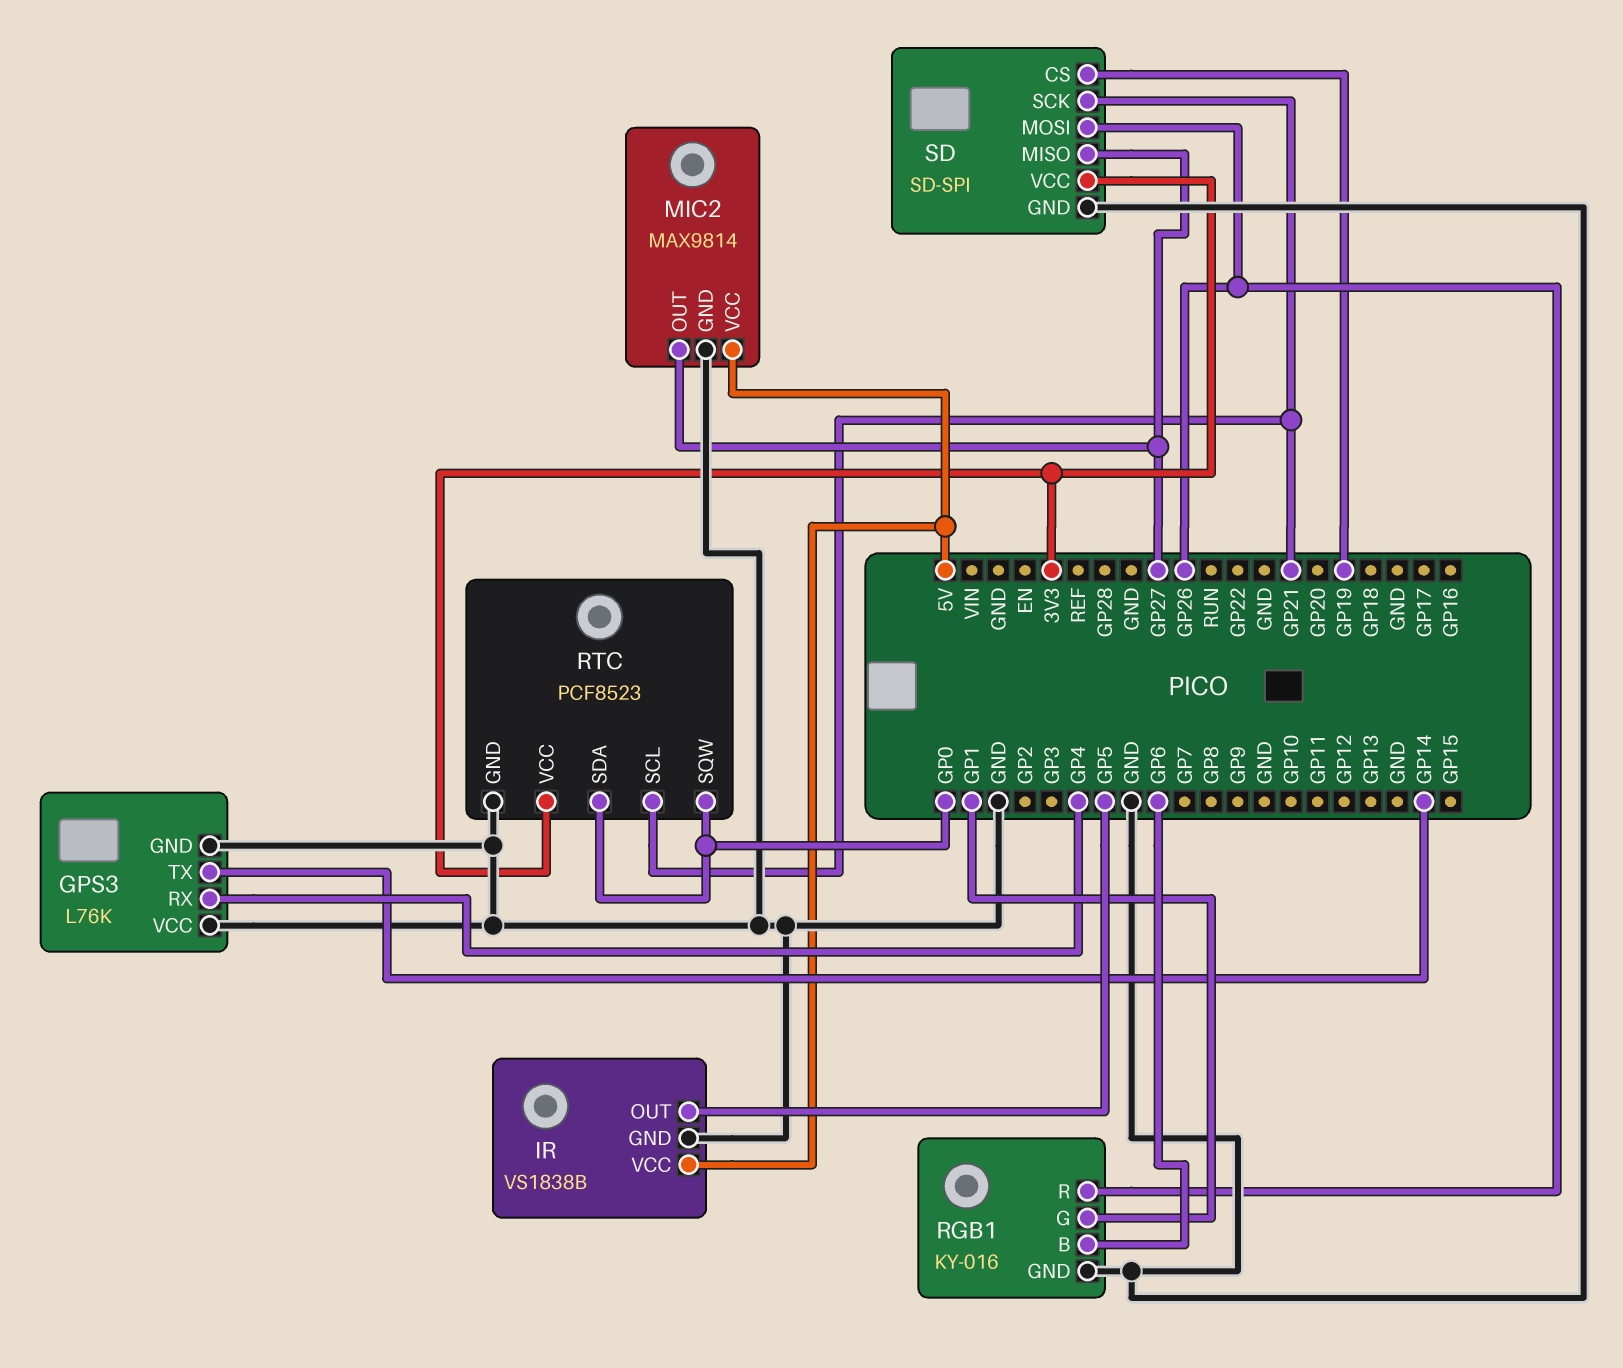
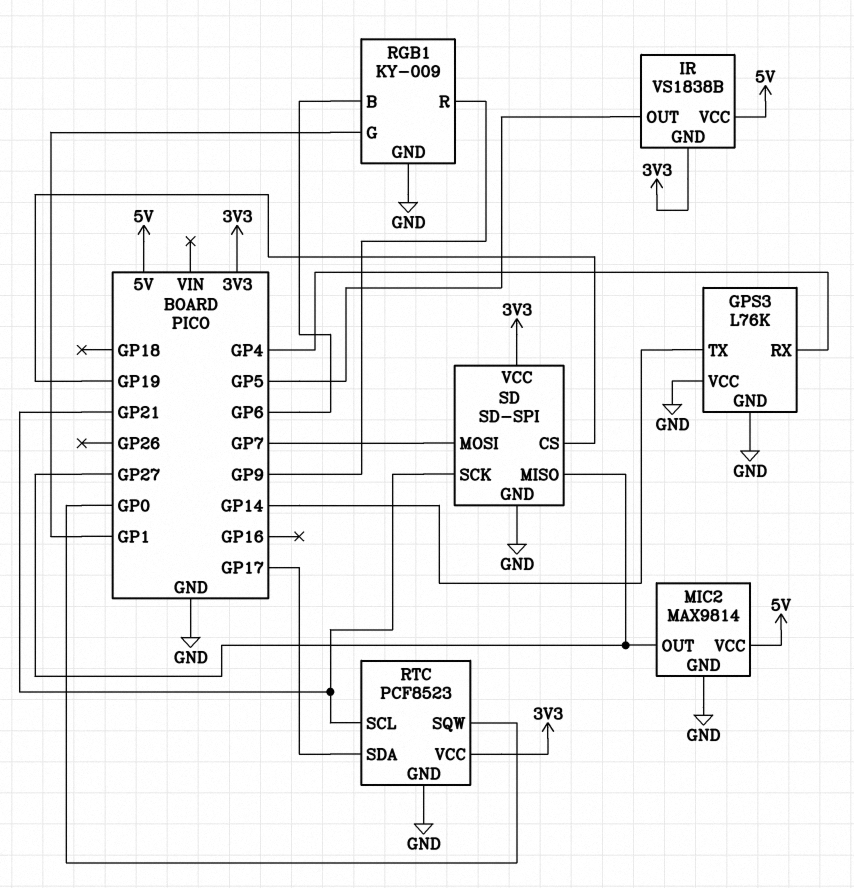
IR pin GND: GND -> 3V3
RGB1: KY-016 -> KY-009
RGB1 pin R: GP26 -> GP9
RTC pin SDA: GP0 -> GP17
SD pin MOSI: GP26 -> GP7

